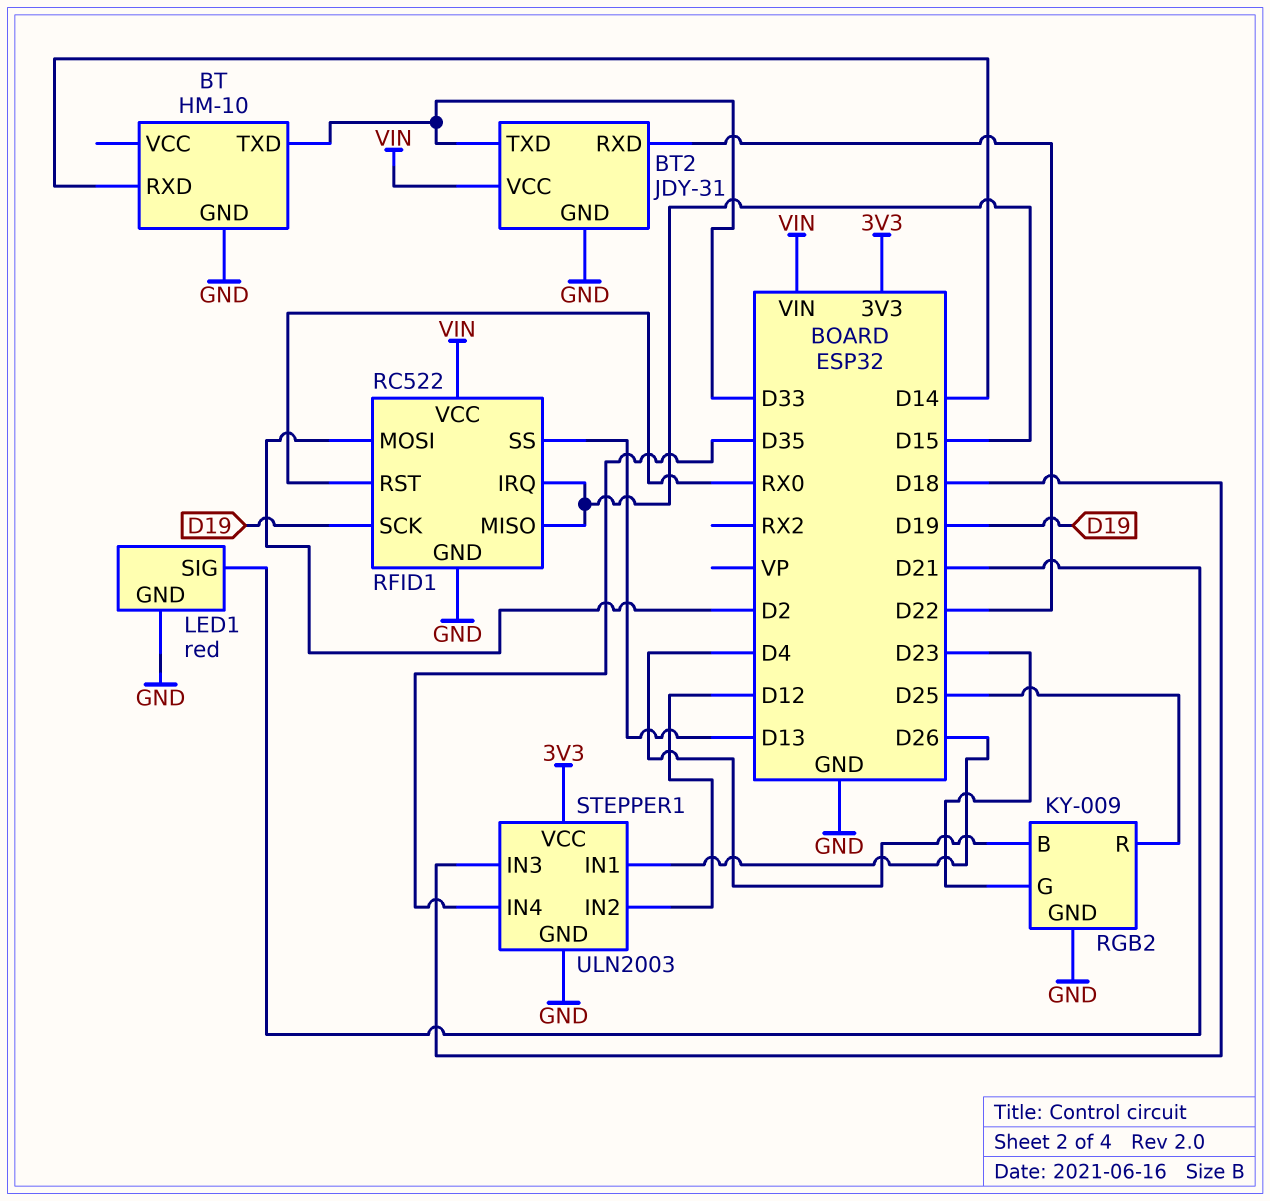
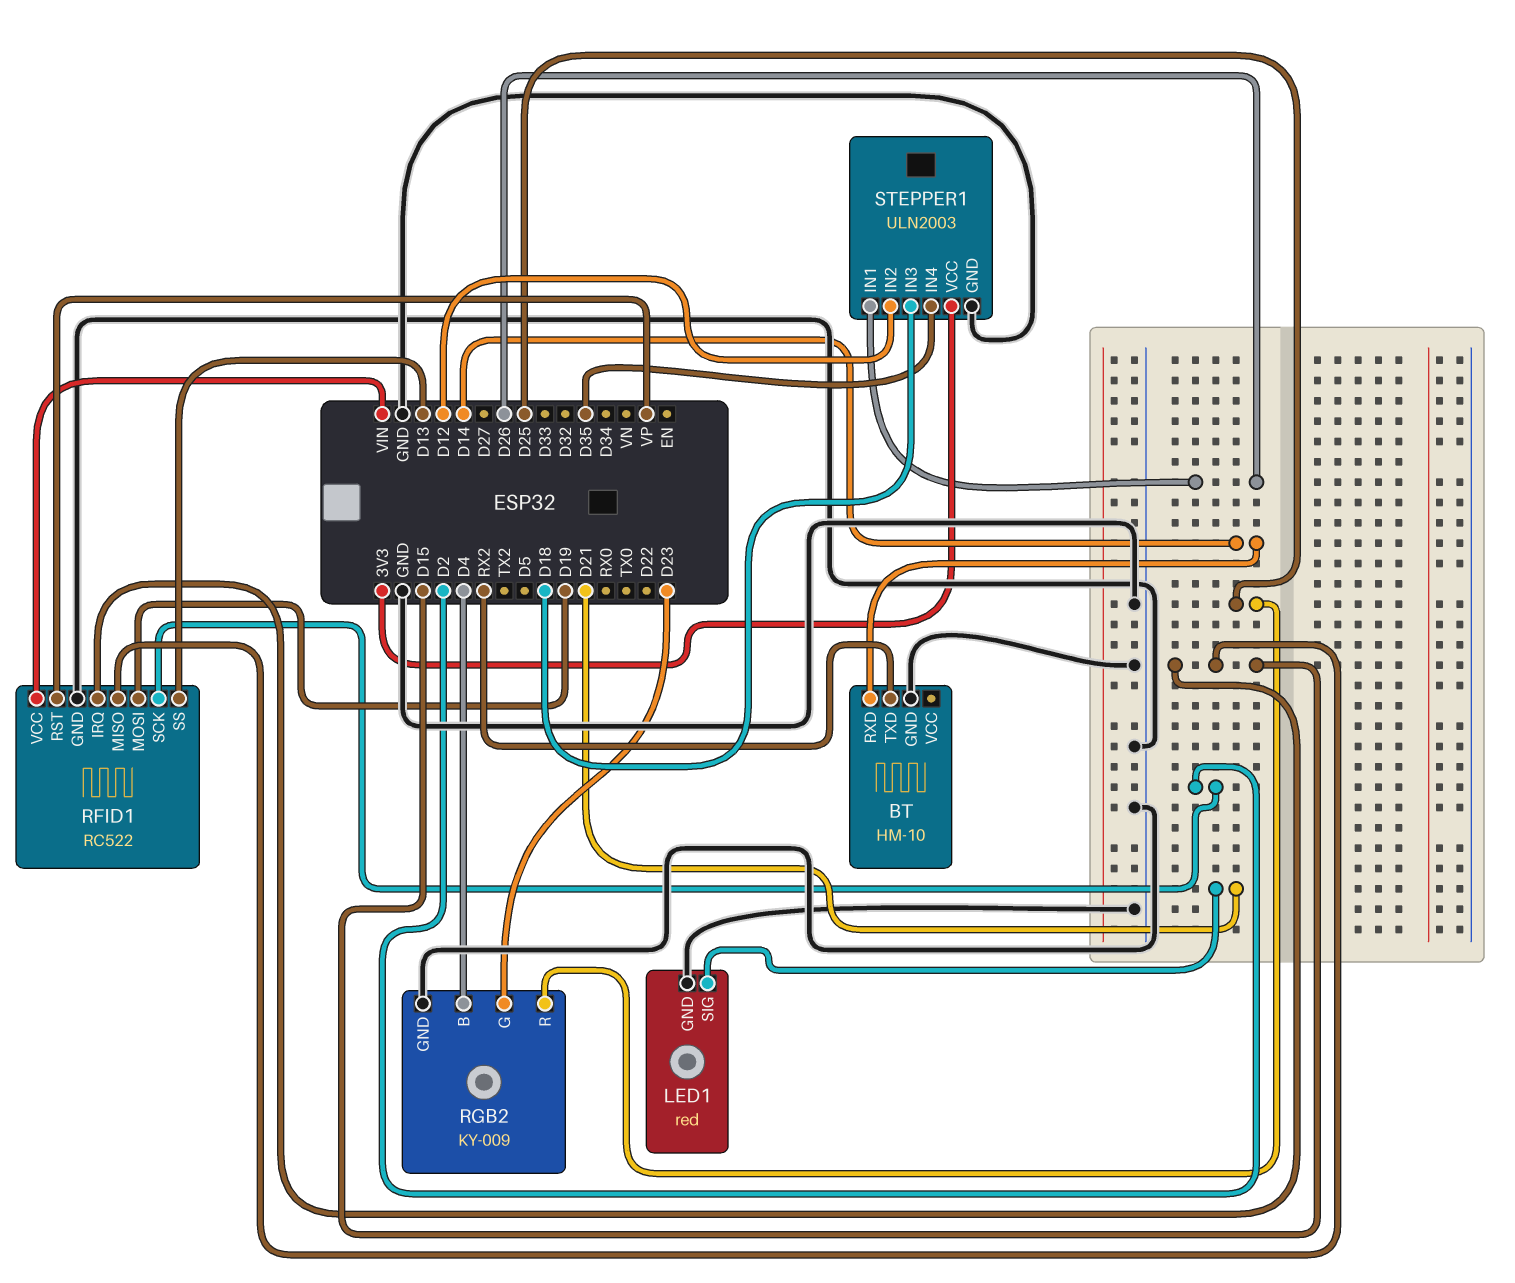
BT pin TXD: D33 -> RX2
BT2: JDY-31 -> none
BT2 pin GND: GND -> none
BT2 pin RXD: D22 -> none
BT2 pin TXD: D33 -> none
BT2 pin VCC: VIN -> none
RFID1 pin MOSI: D2 -> D19
RFID1 pin RST: RX0 -> VP
RFID1 pin SCK: D19 -> D2

